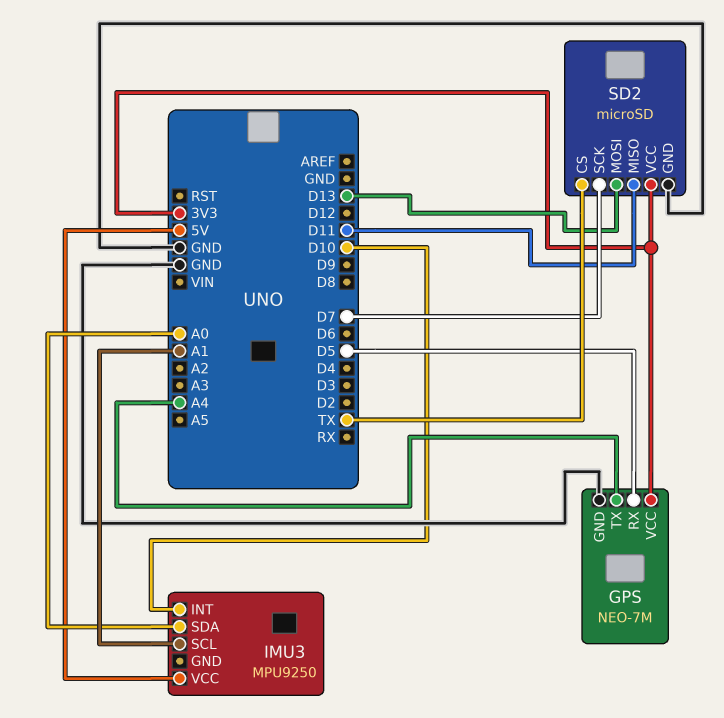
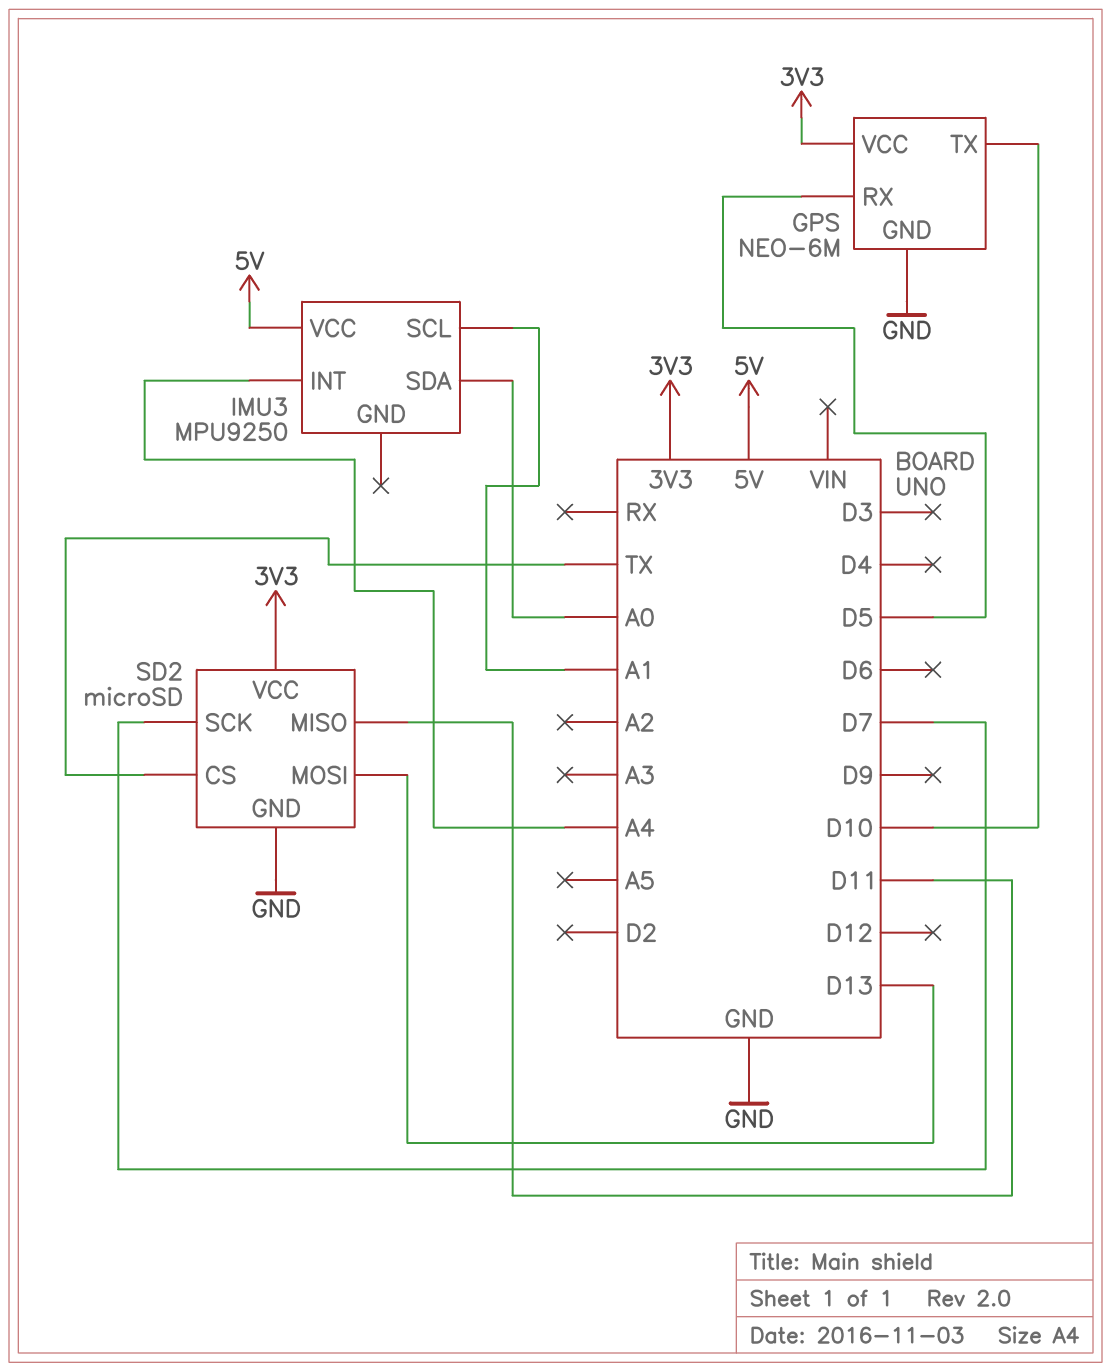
GPS: NEO-7M -> NEO-6M
GPS pin TX: A4 -> D10
IMU3 pin INT: D10 -> A4

